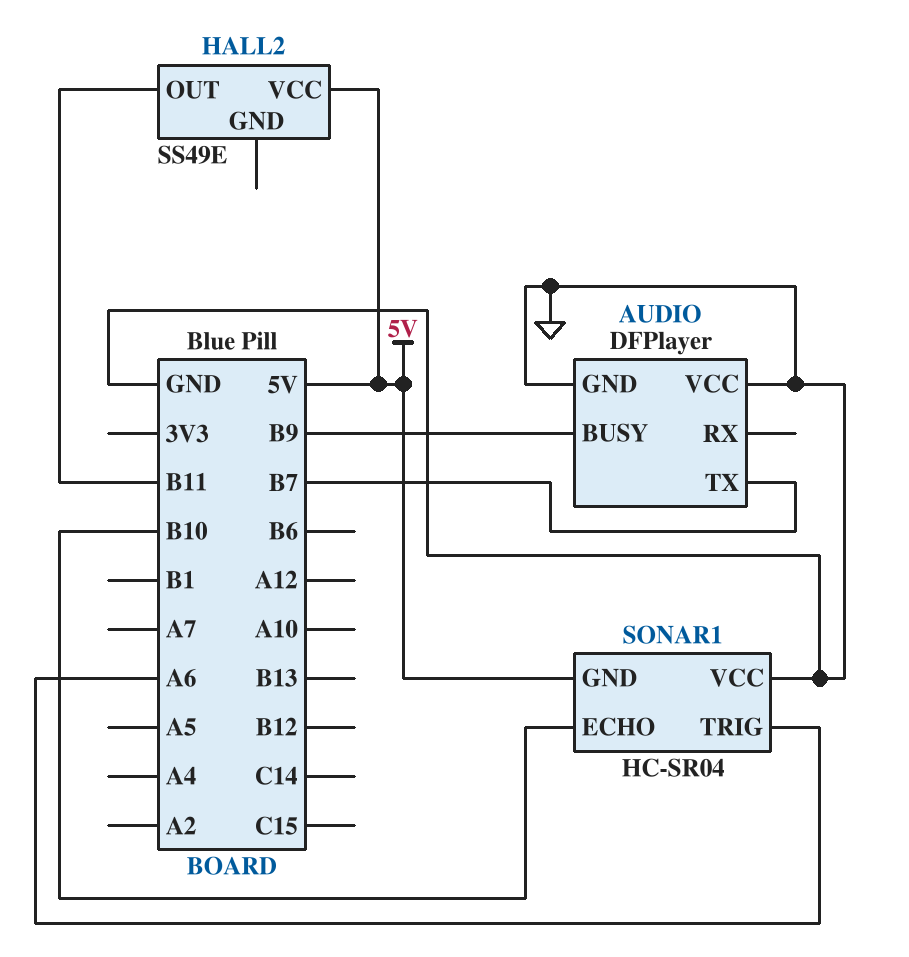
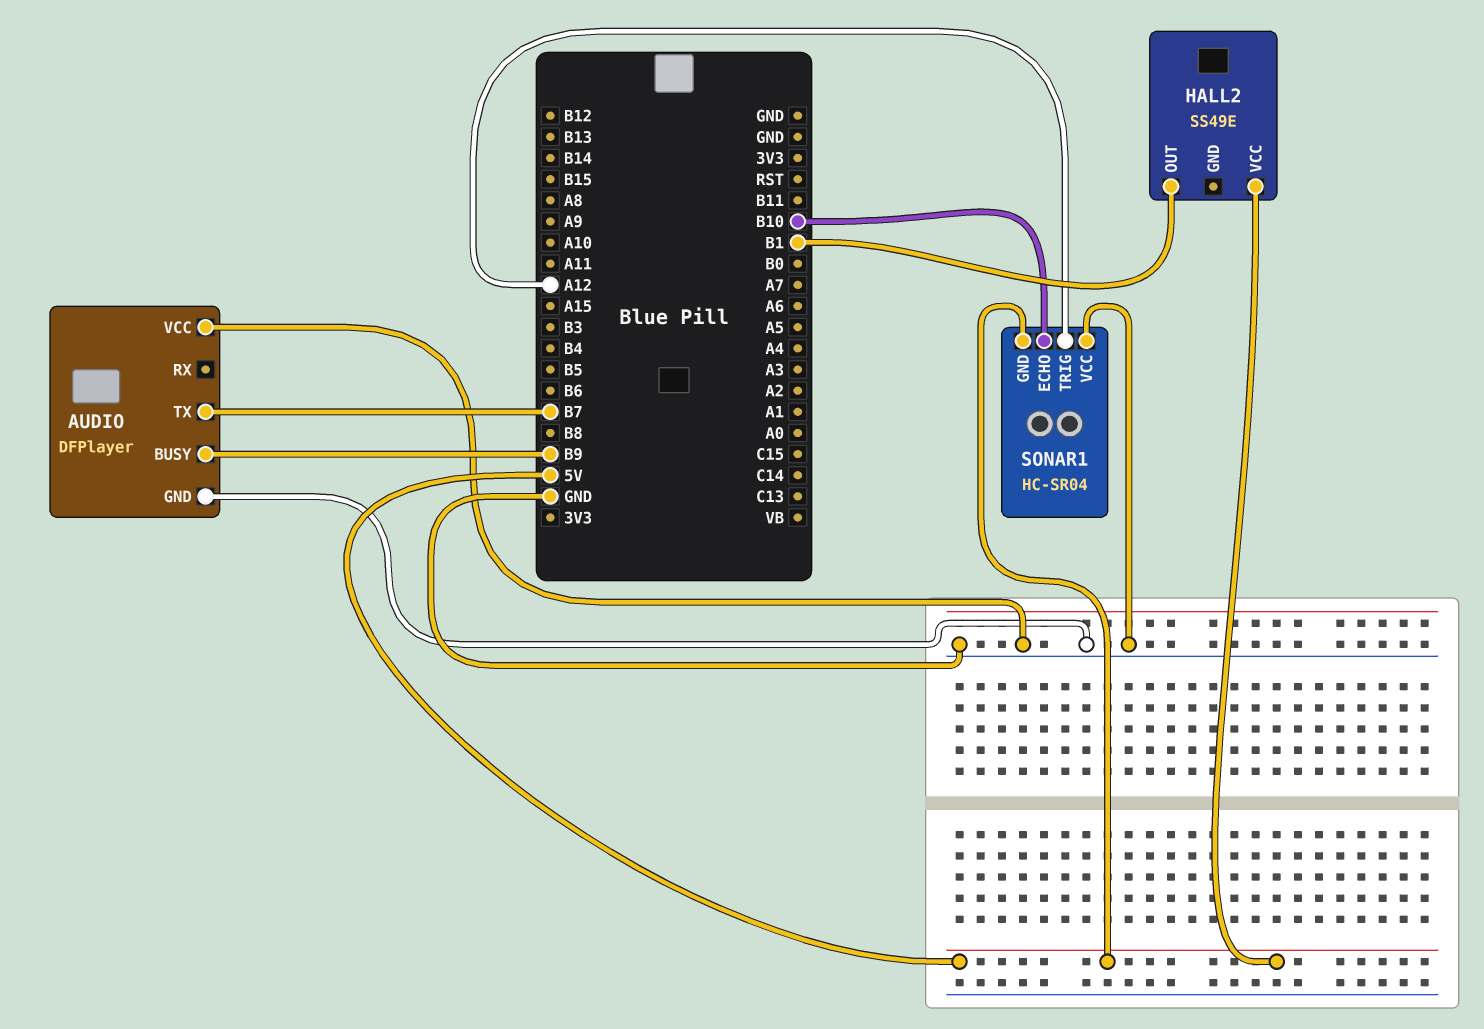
HALL2 pin OUT: B11 -> B1
SONAR1 pin TRIG: A6 -> A12

